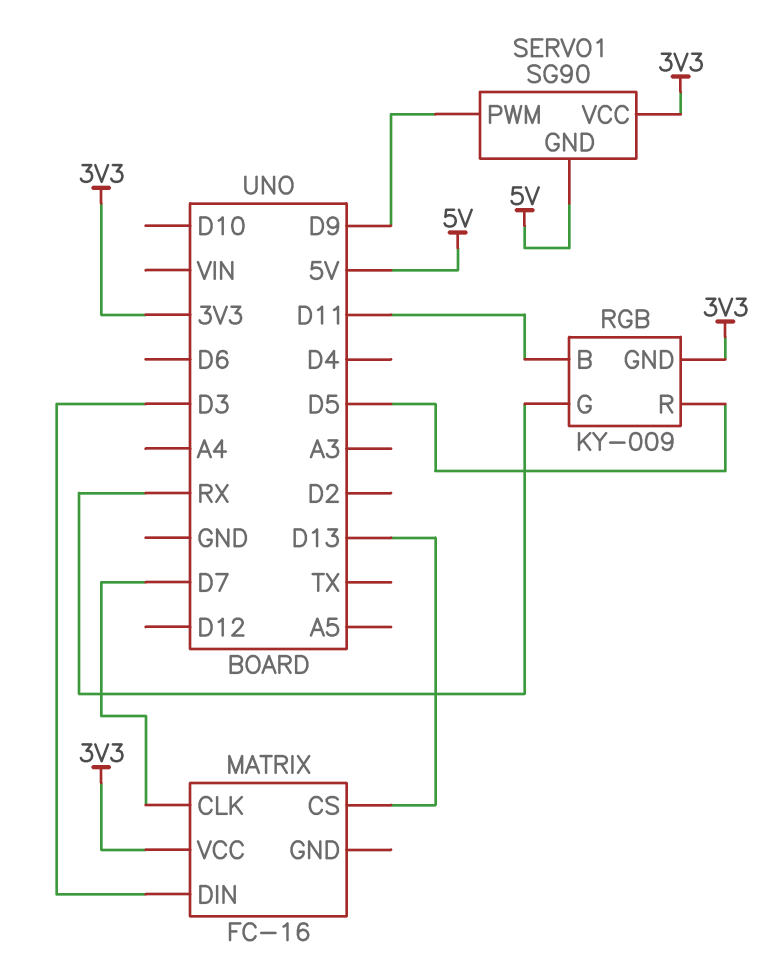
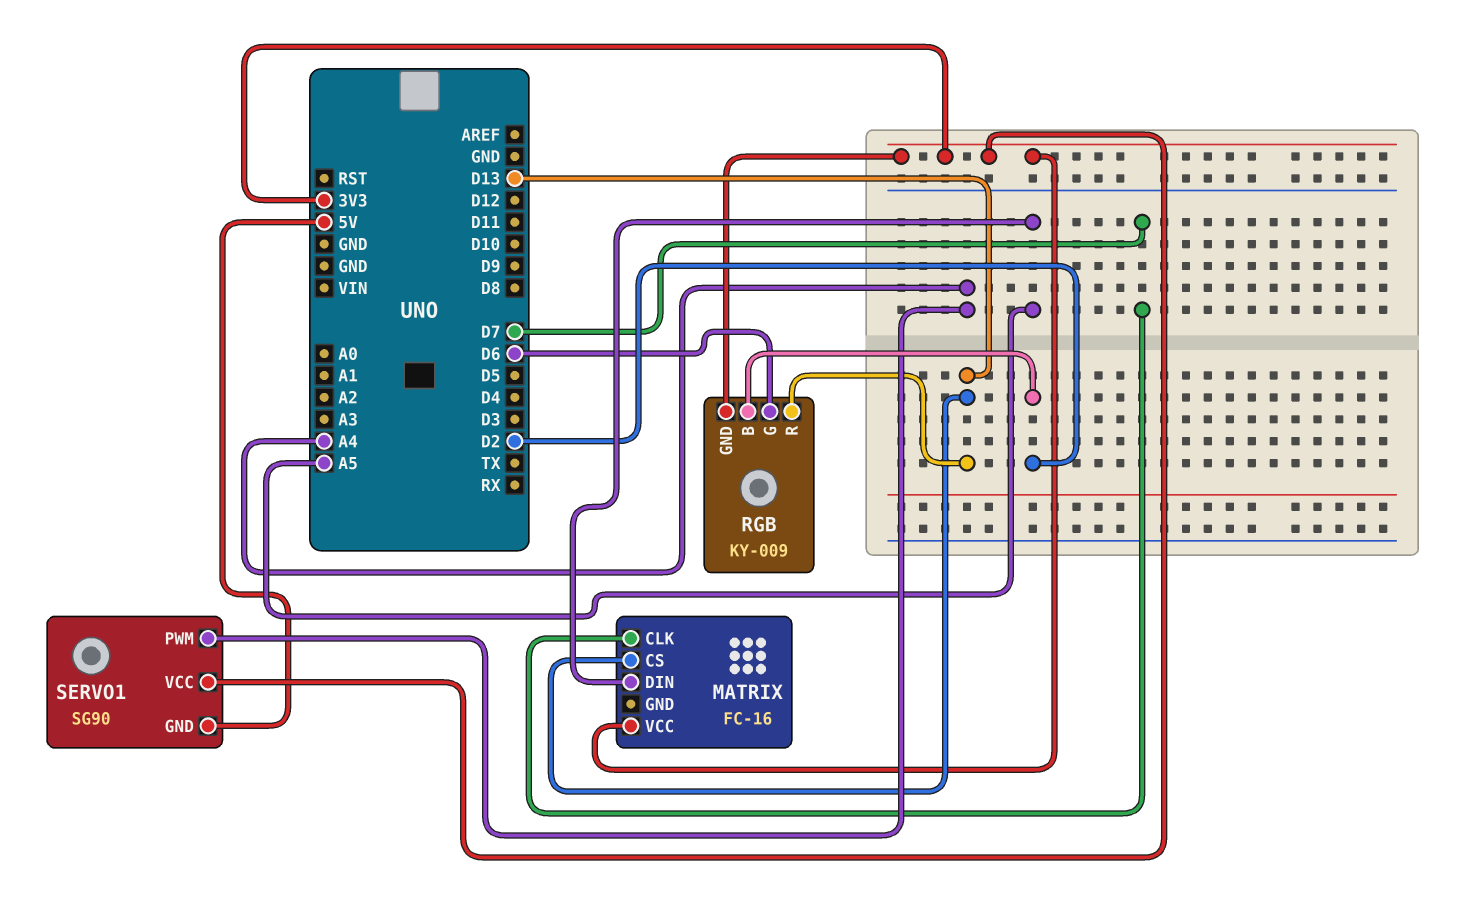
MATRIX pin DIN: D3 -> A5
RGB pin B: D11 -> D2
RGB pin G: RX -> D6
RGB pin R: D5 -> D13
SERVO1 pin PWM: D9 -> A4

